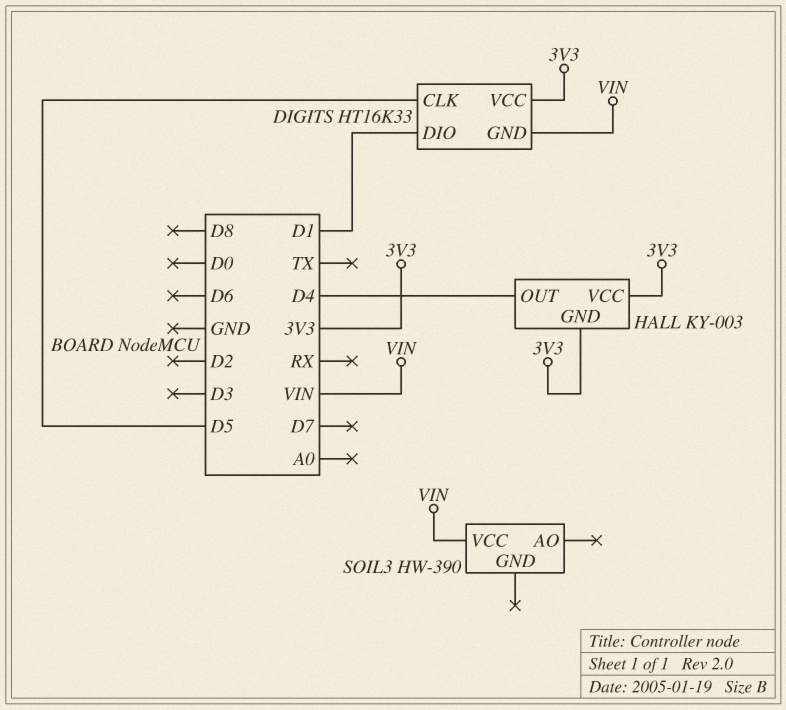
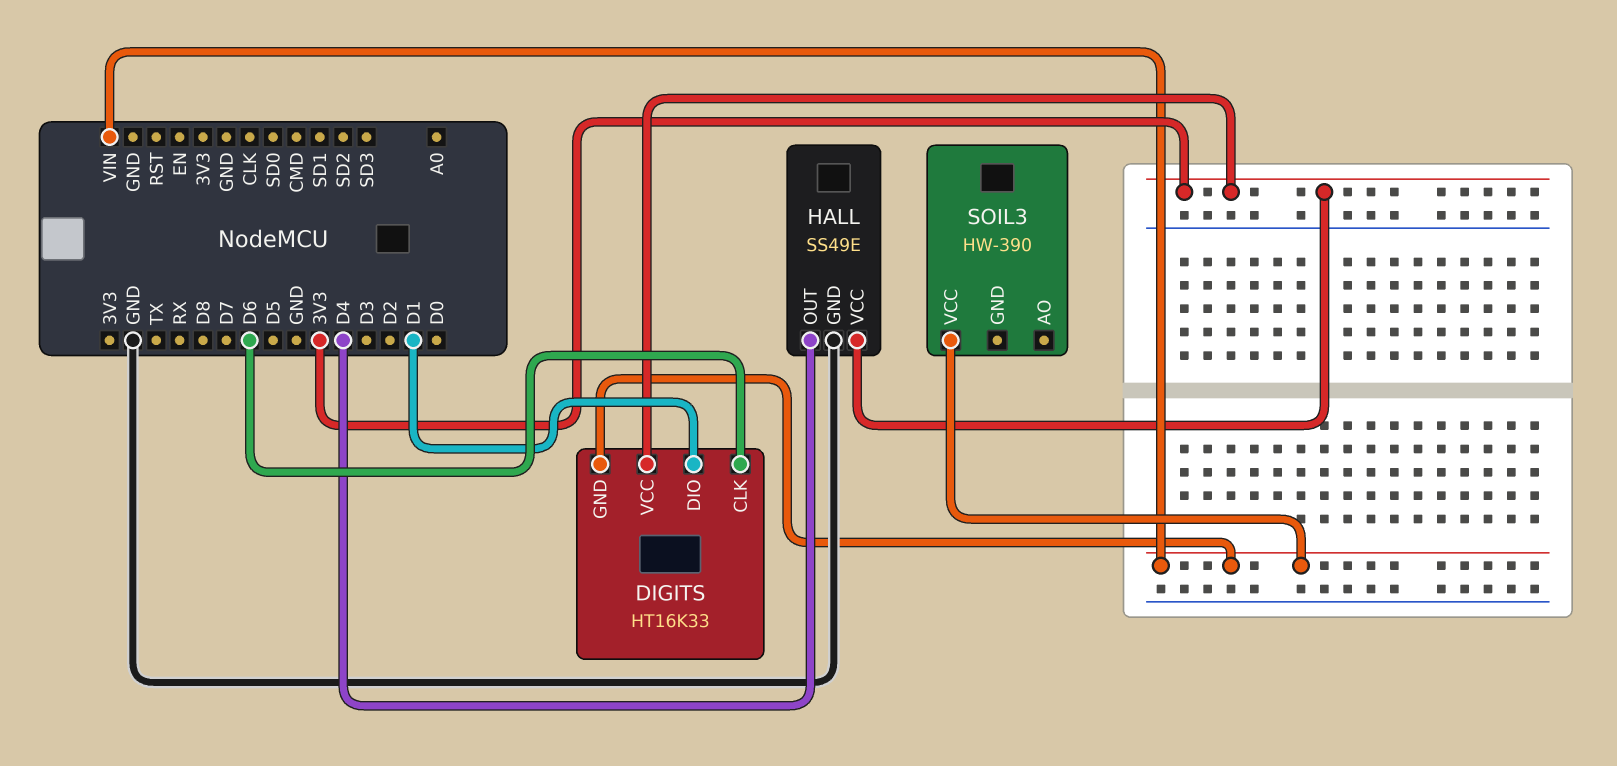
DIGITS pin CLK: D5 -> D6
HALL: KY-003 -> SS49E
HALL pin GND: 3V3 -> GND

